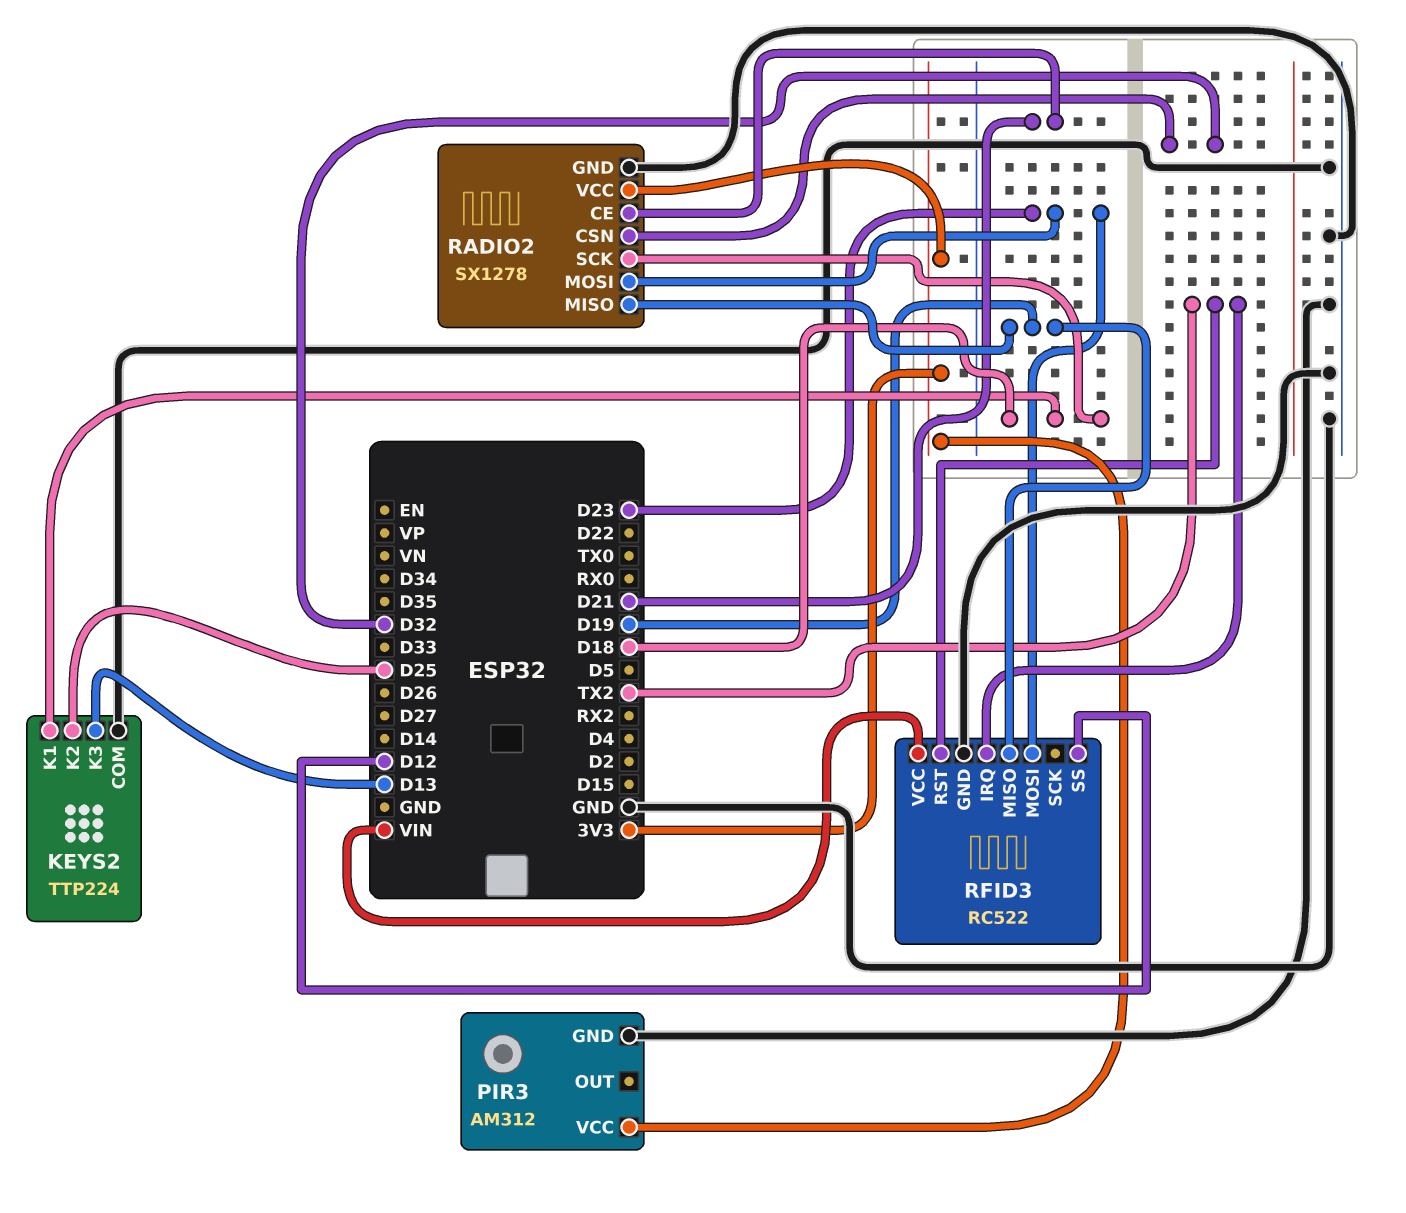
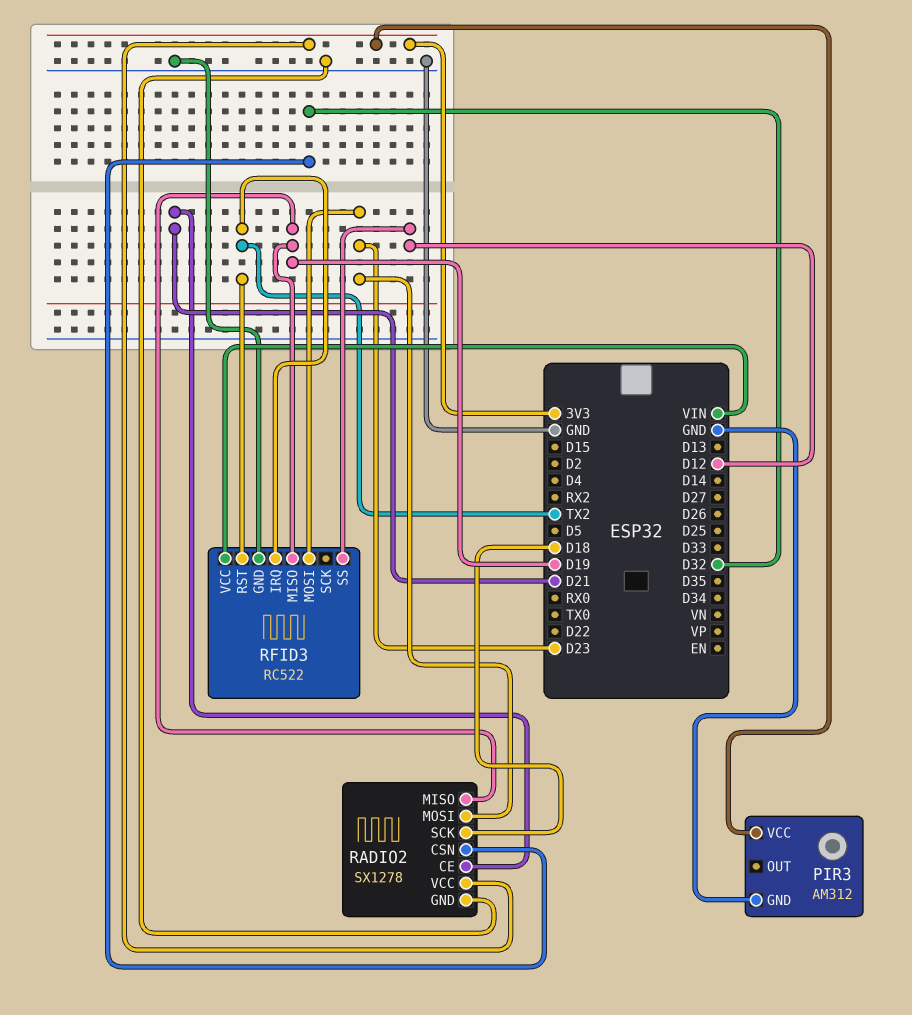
KEYS2: TTP224 -> none
KEYS2 pin COM: GND -> none
KEYS2 pin K1: D18 -> none
KEYS2 pin K2: D25 -> none
KEYS2 pin K3: D13 -> none

